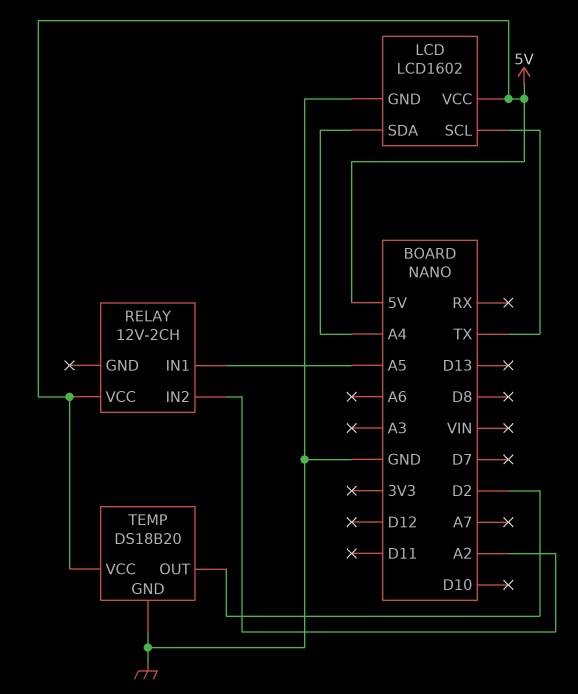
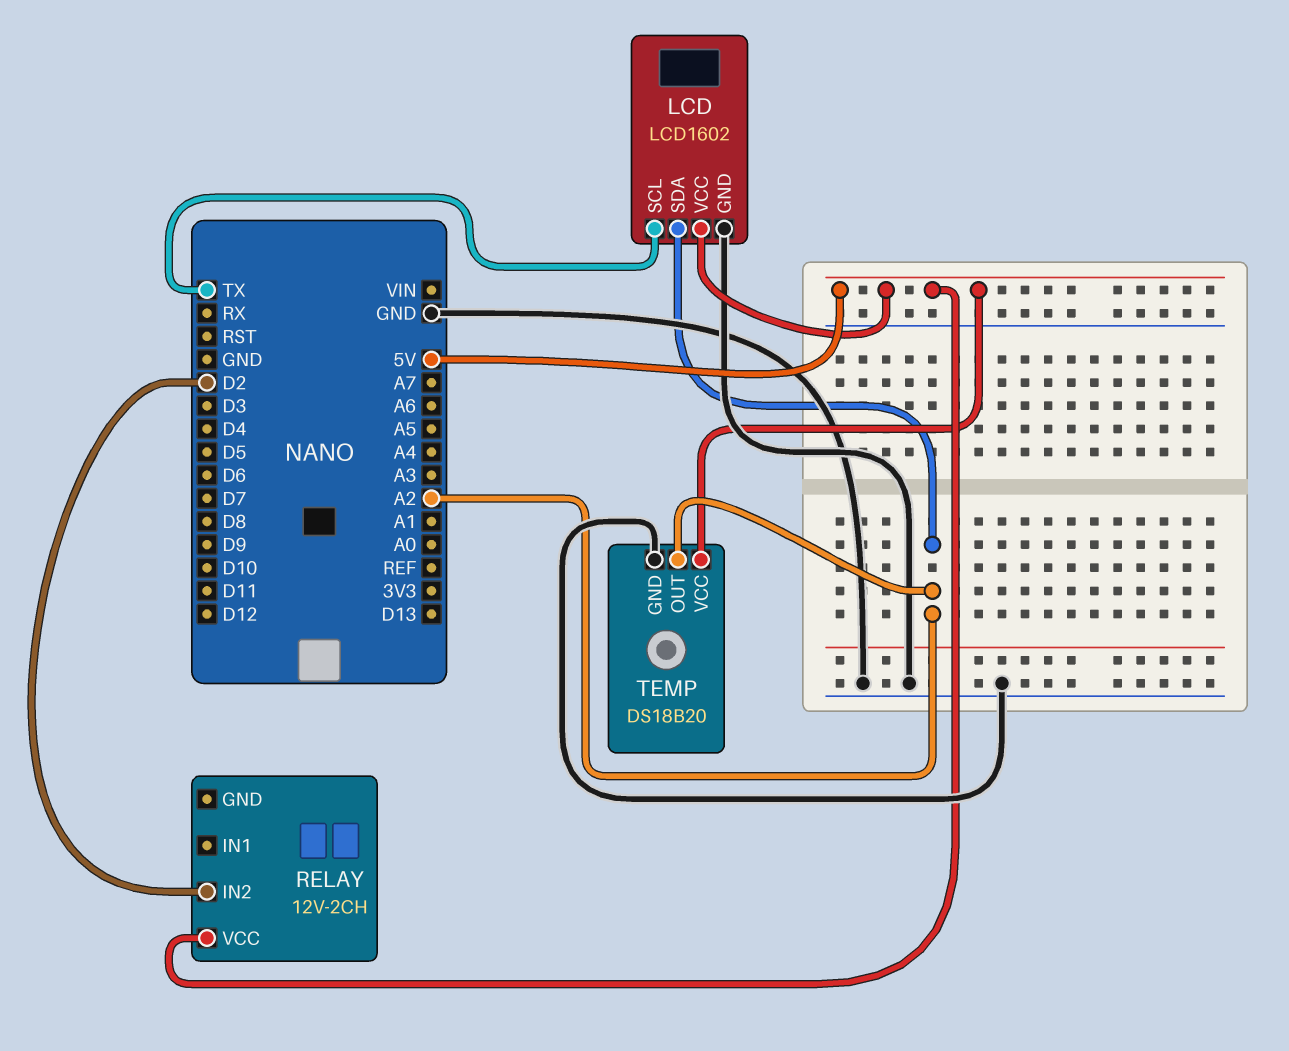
LCD pin SDA: A4 -> A2
RELAY pin IN1: A5 -> none
RELAY pin IN2: A2 -> D2
TEMP pin OUT: D2 -> A2

